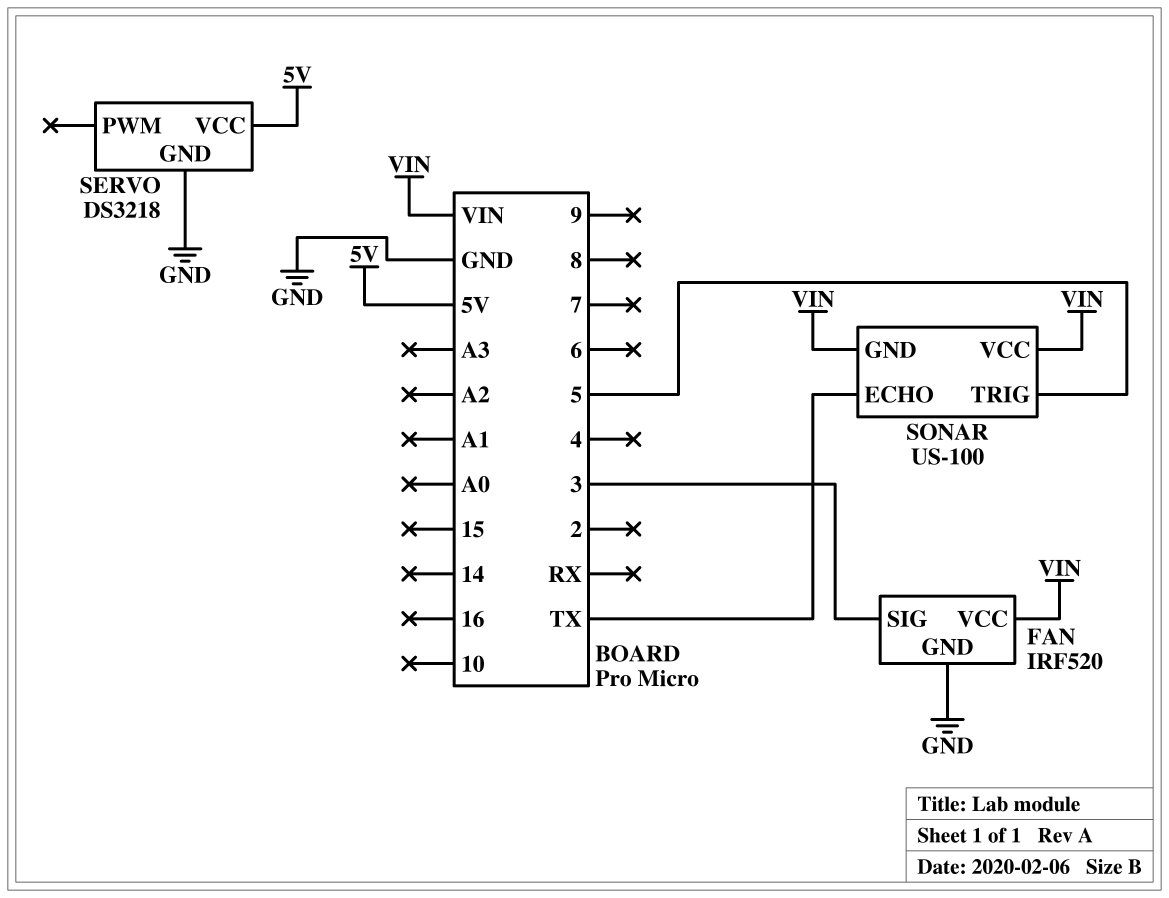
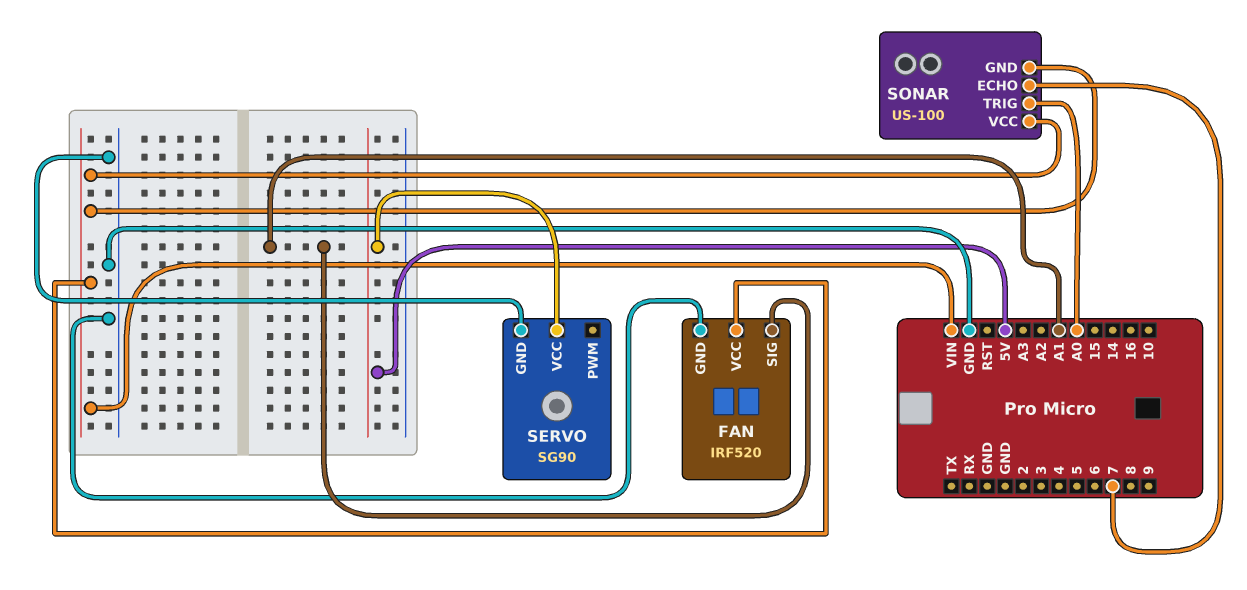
FAN pin SIG: 3 -> A1
SERVO: DS3218 -> SG90
SONAR pin ECHO: TX -> 7
SONAR pin TRIG: 5 -> A0

